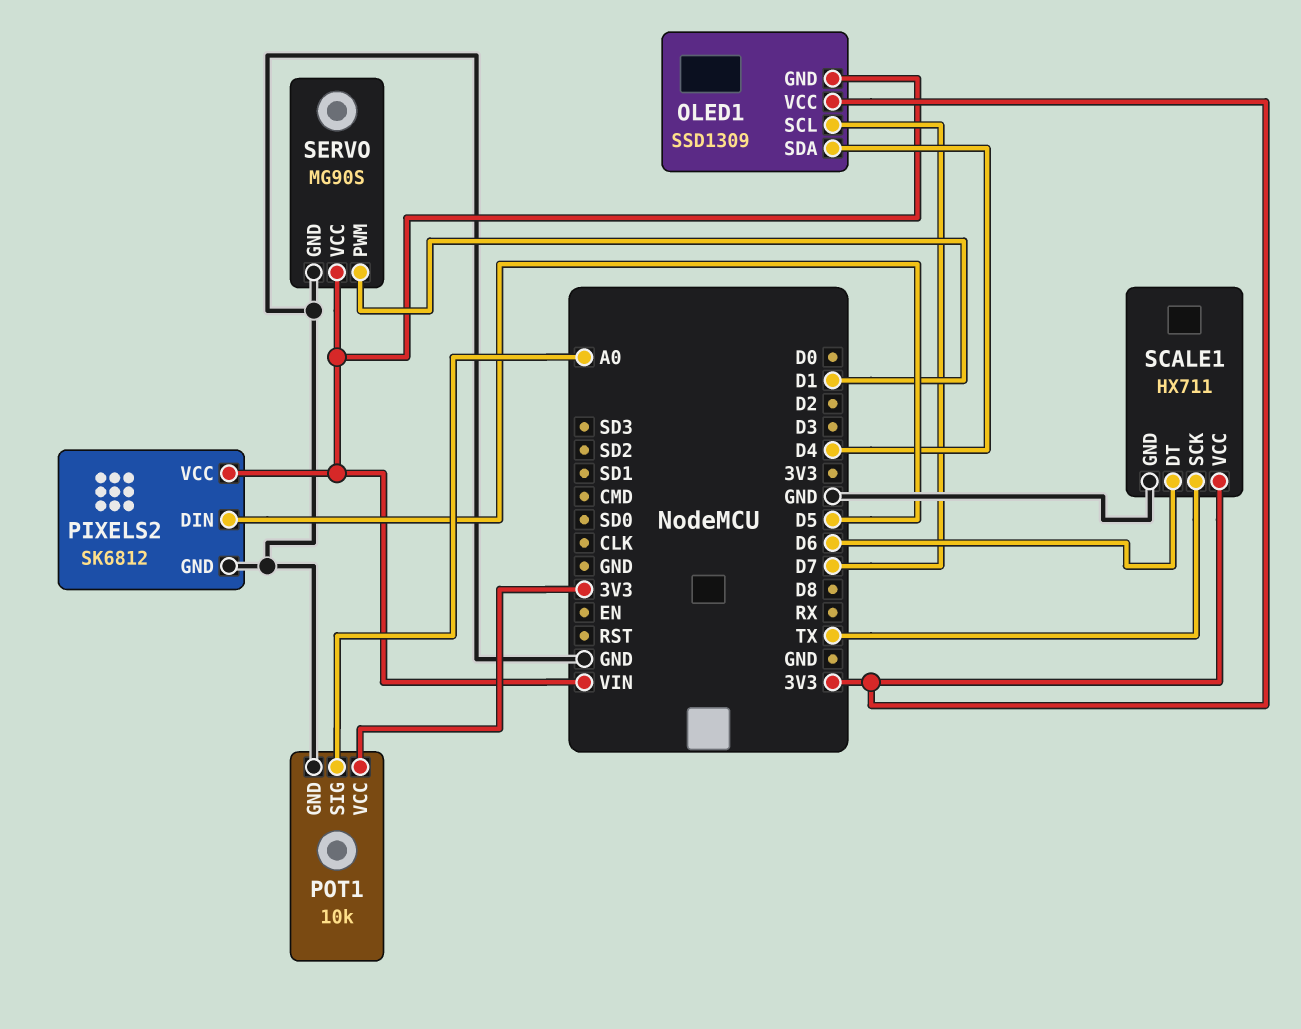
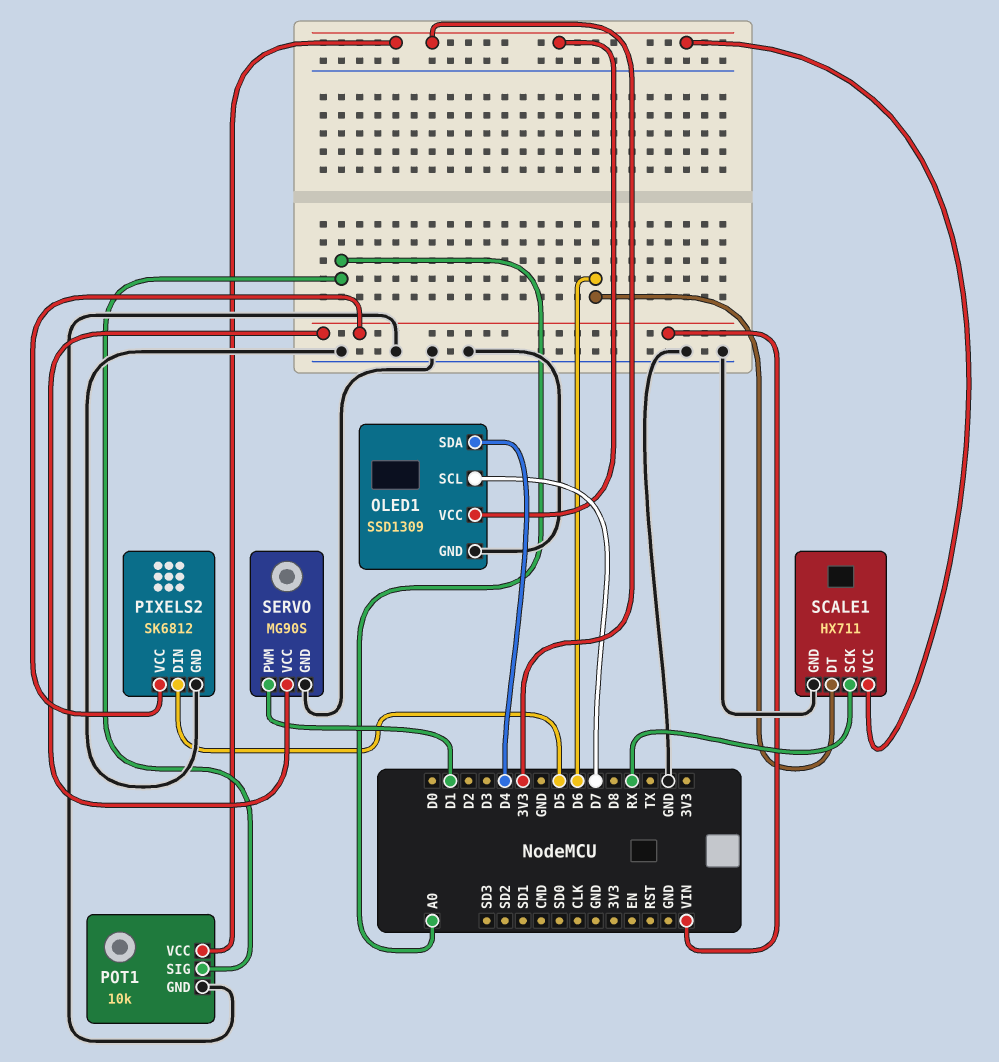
OLED1 pin GND: VIN -> GND
SCALE1 pin SCK: TX -> RX

